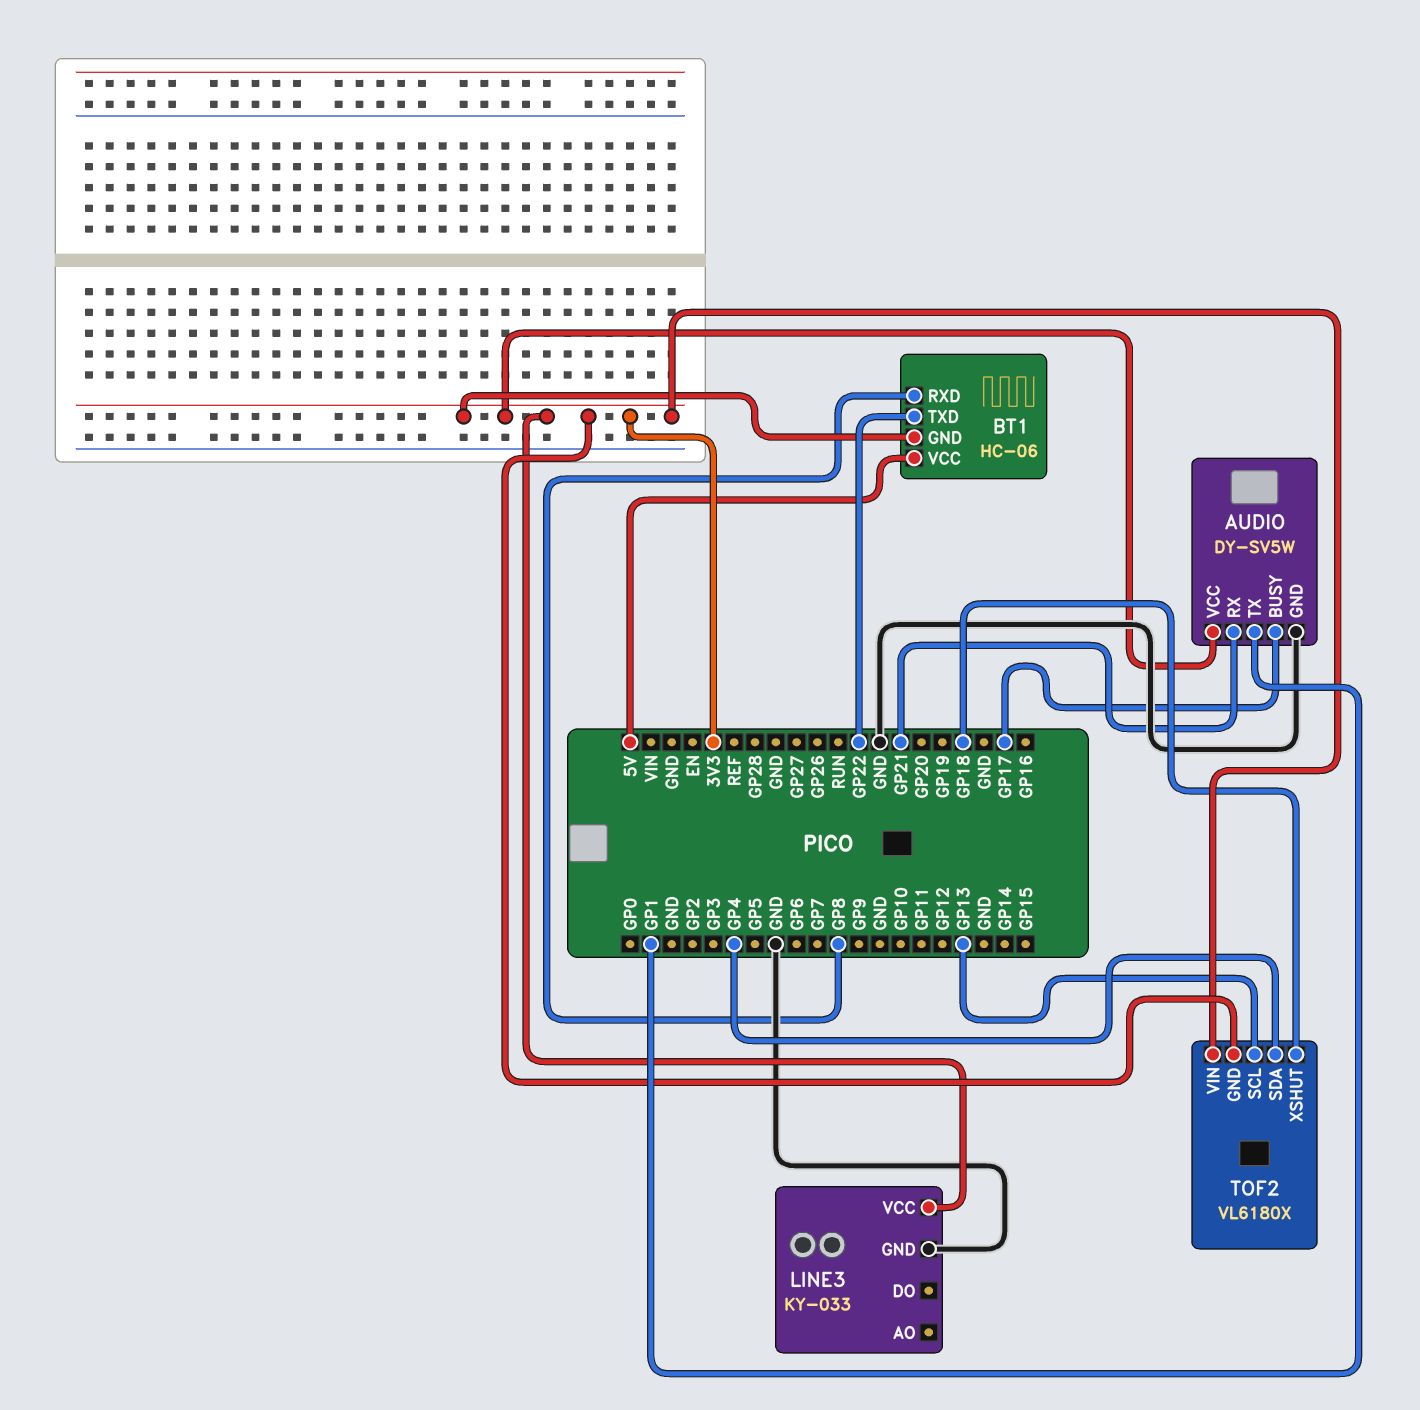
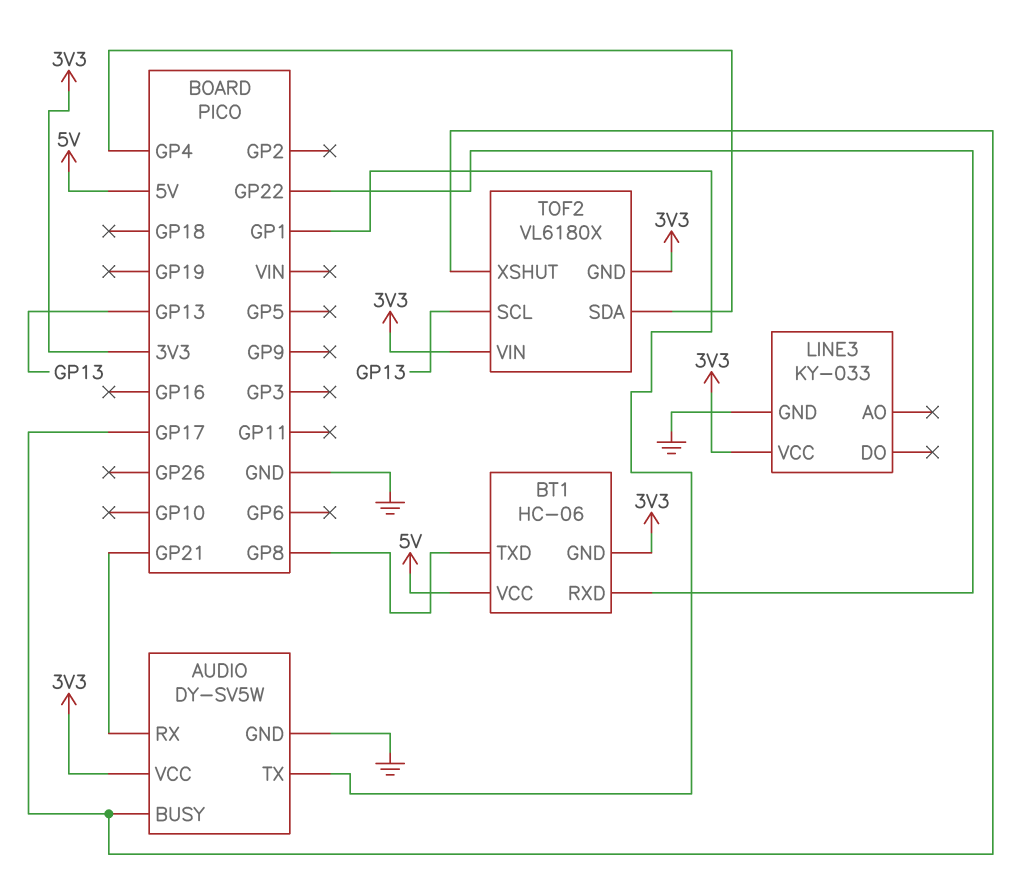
BT1 pin RXD: GP8 -> GP22
BT1 pin TXD: GP22 -> GP8
TOF2 pin XSHUT: GP18 -> GP17

